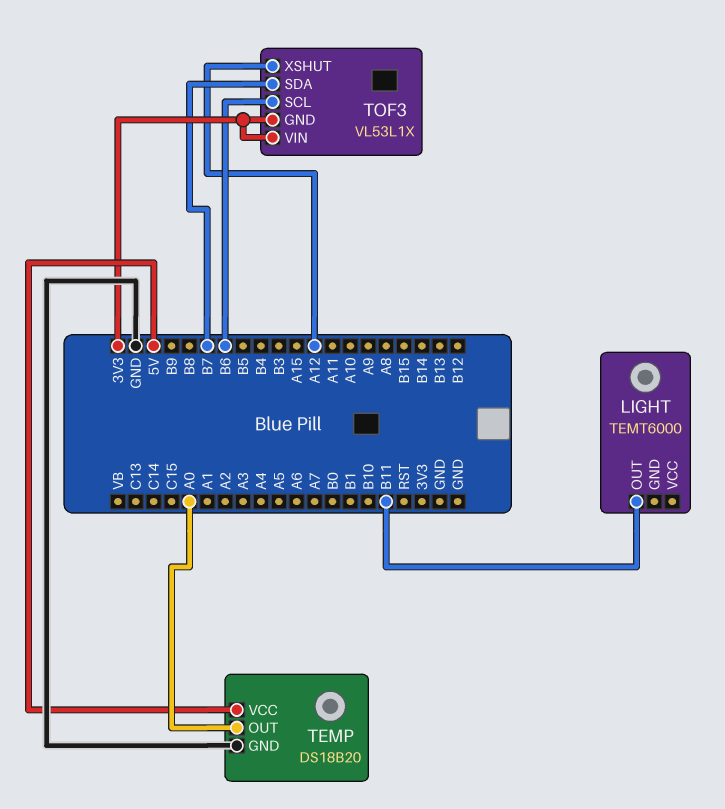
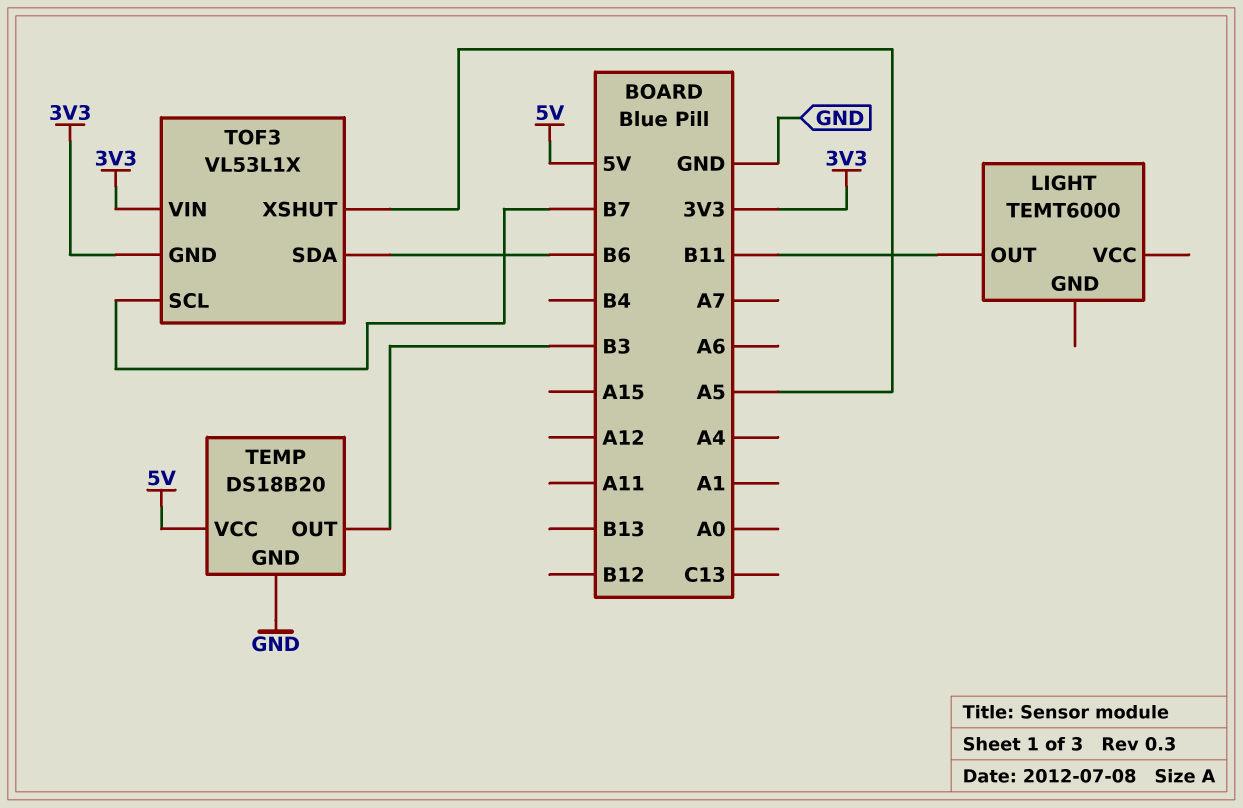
TEMP pin OUT: A0 -> B3
TOF3 pin SCL: B6 -> B7
TOF3 pin SDA: B7 -> B6
TOF3 pin XSHUT: A12 -> A5

